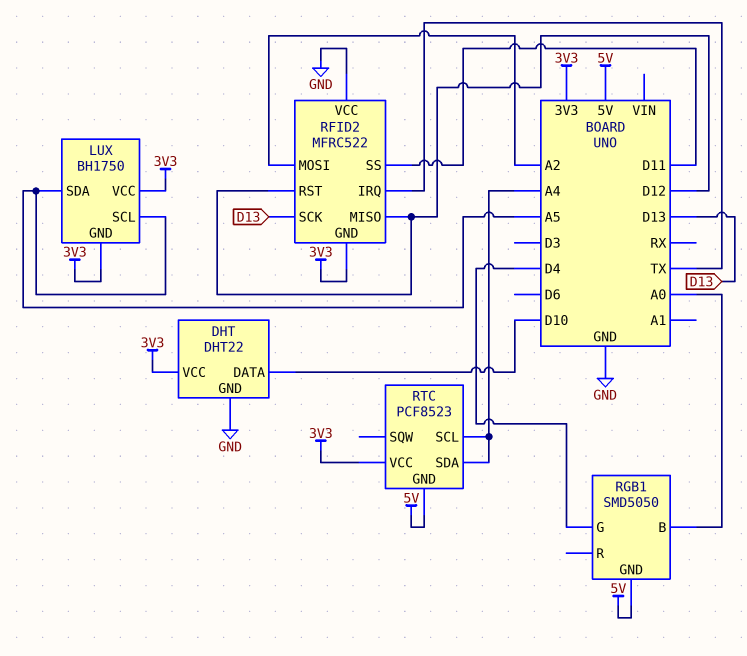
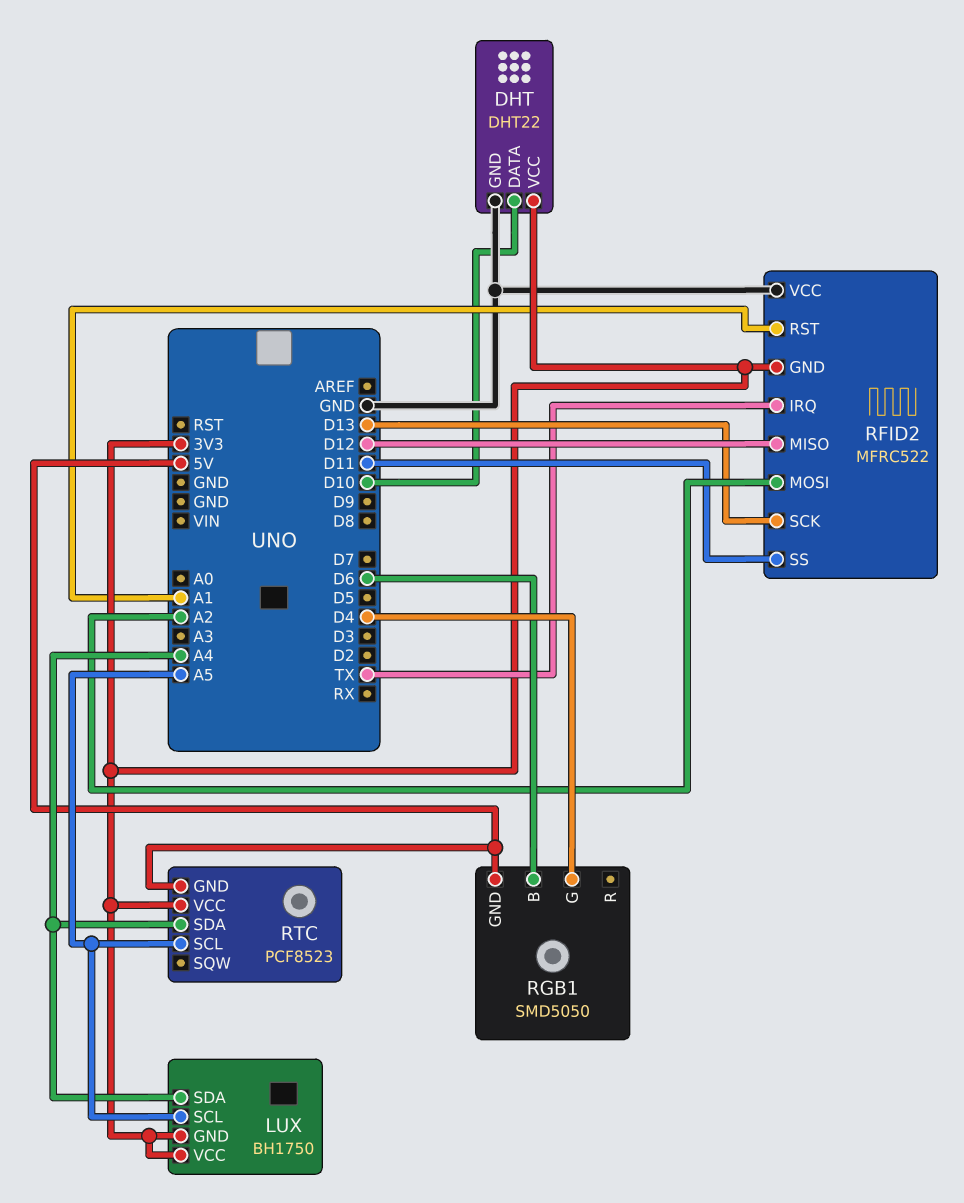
LUX pin SDA: A5 -> A4
RFID2 pin RST: D12 -> A1
RGB1 pin B: A0 -> D6
RTC pin SCL: A4 -> A5

